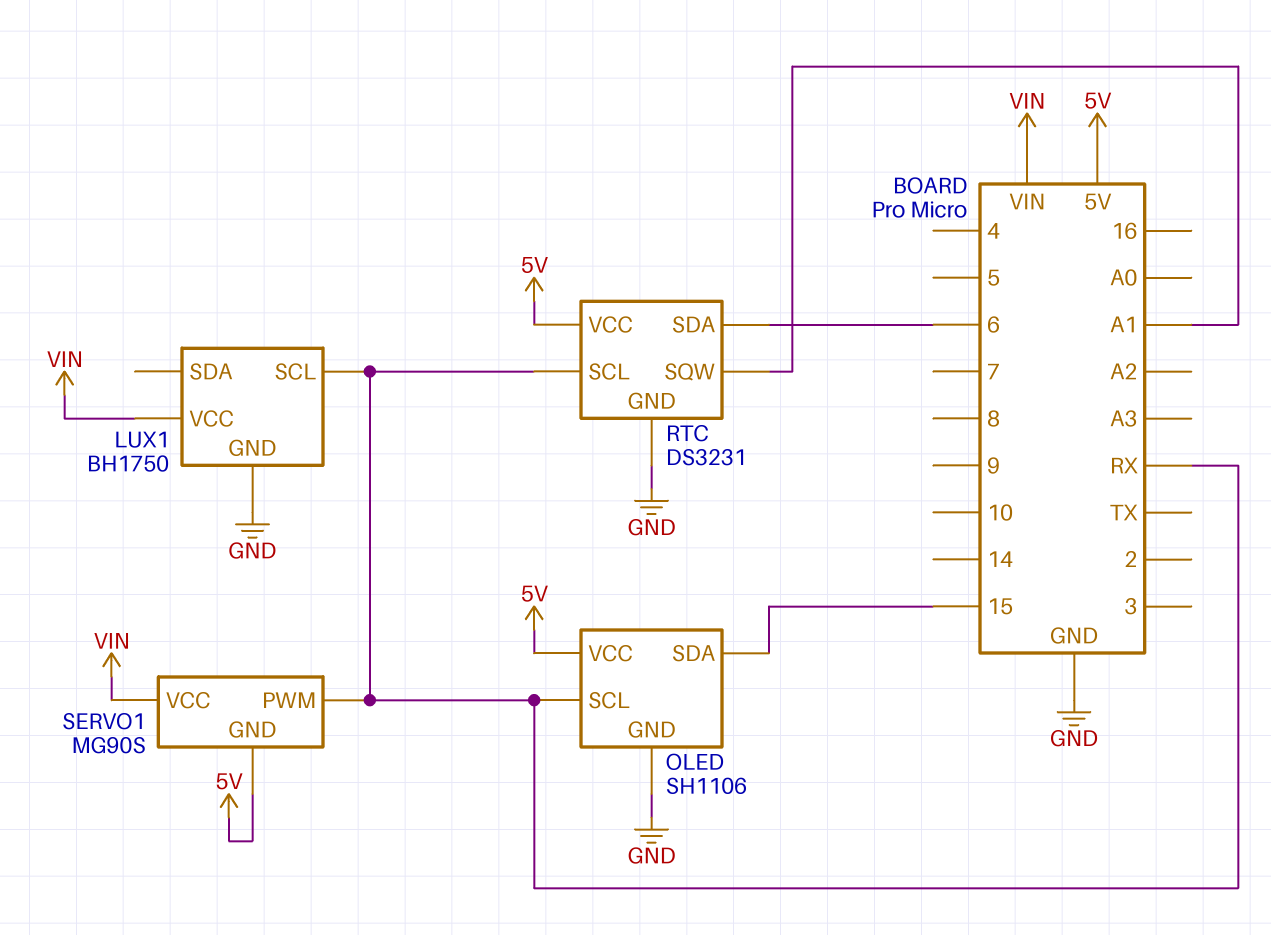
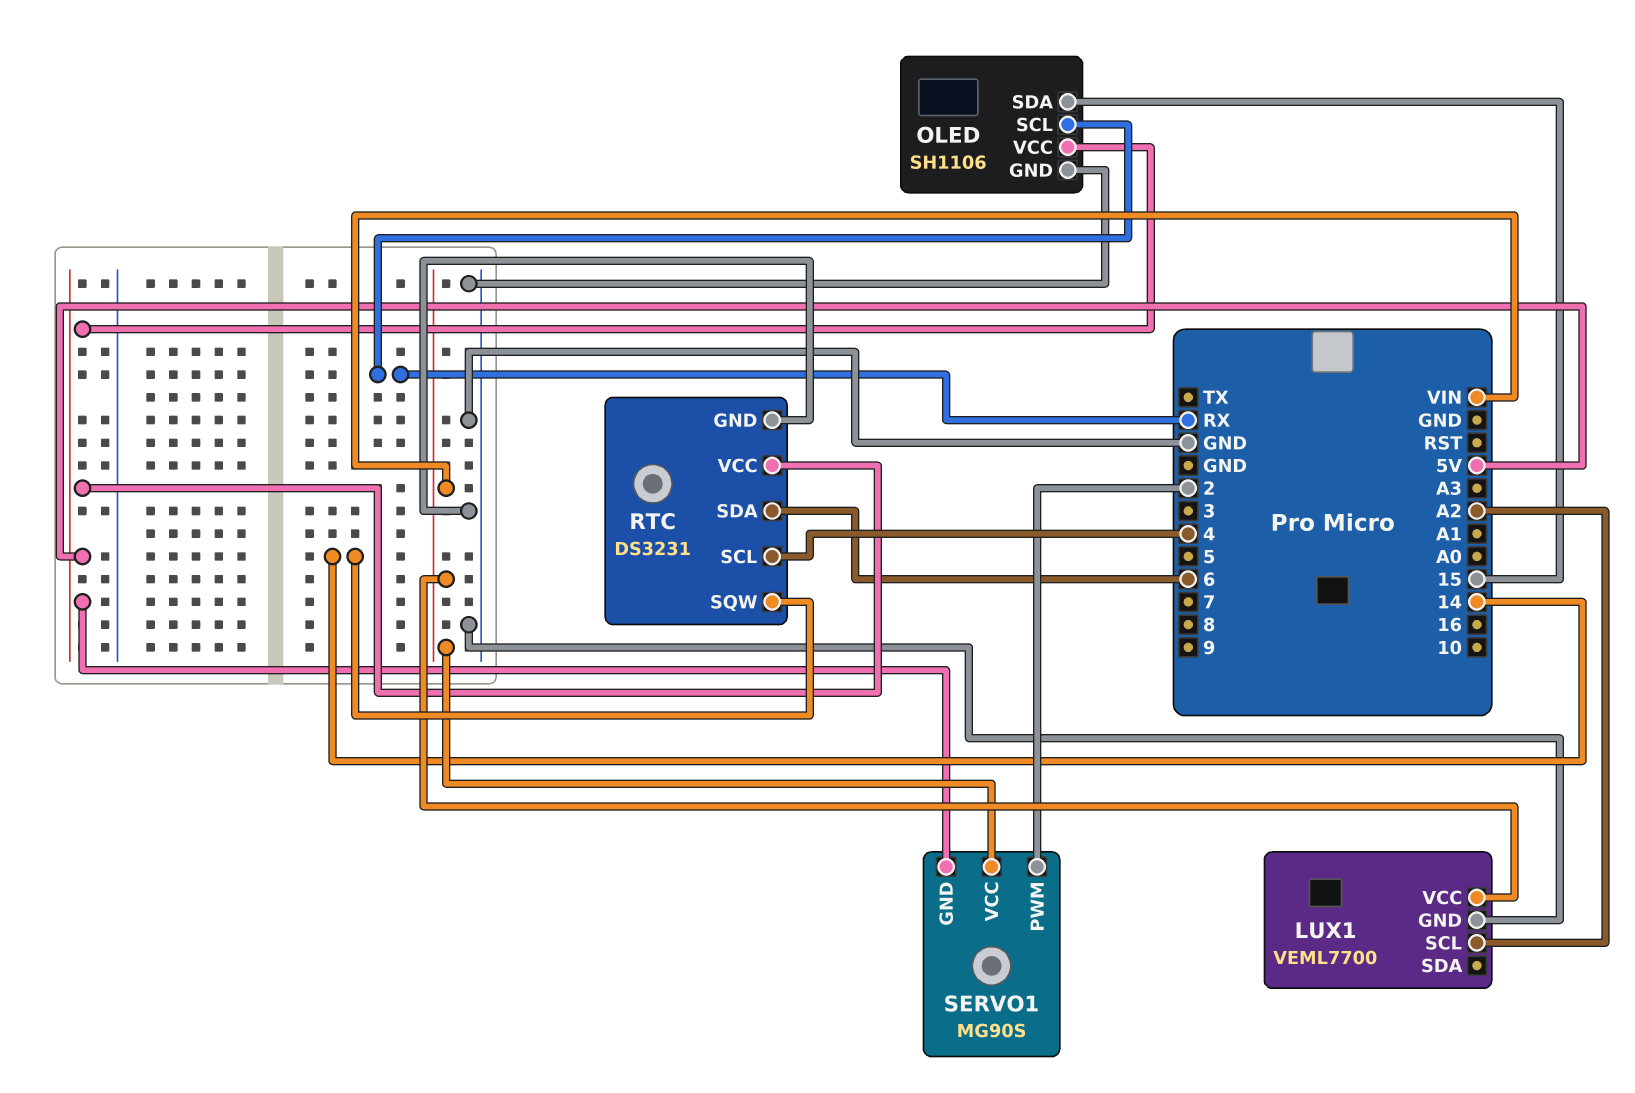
LUX1: BH1750 -> VEML7700
LUX1 pin SCL: RX -> A2
RTC pin SCL: RX -> 4
RTC pin SQW: A1 -> 14
SERVO1 pin PWM: RX -> 2

